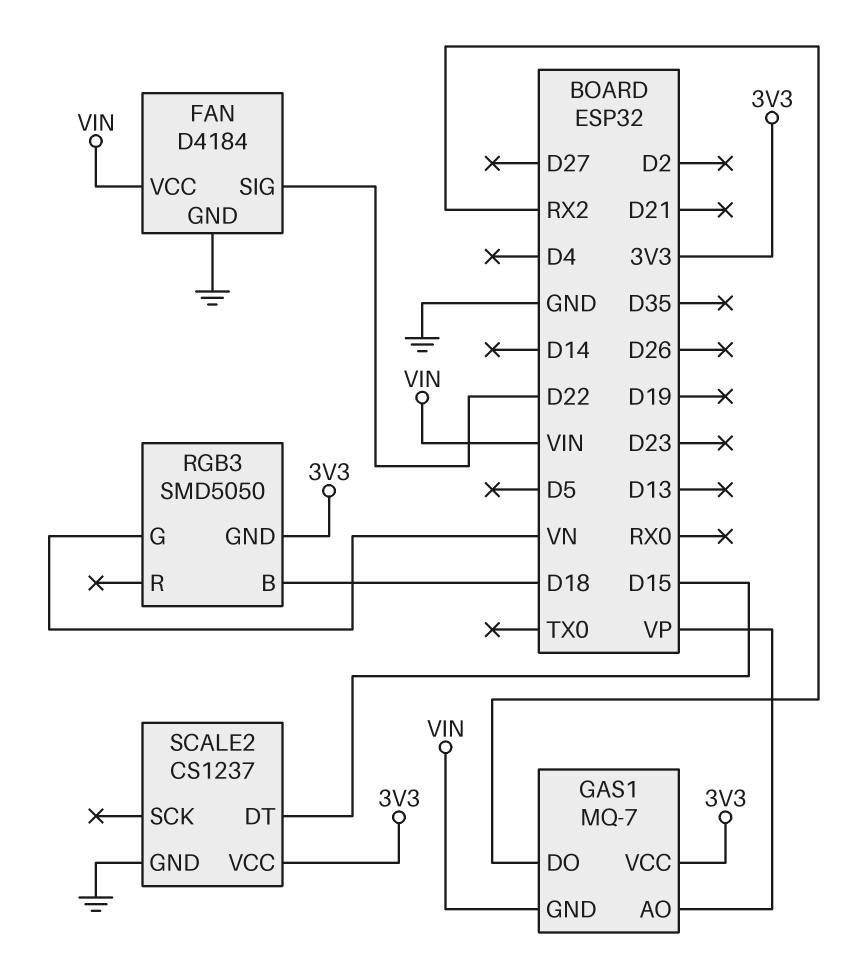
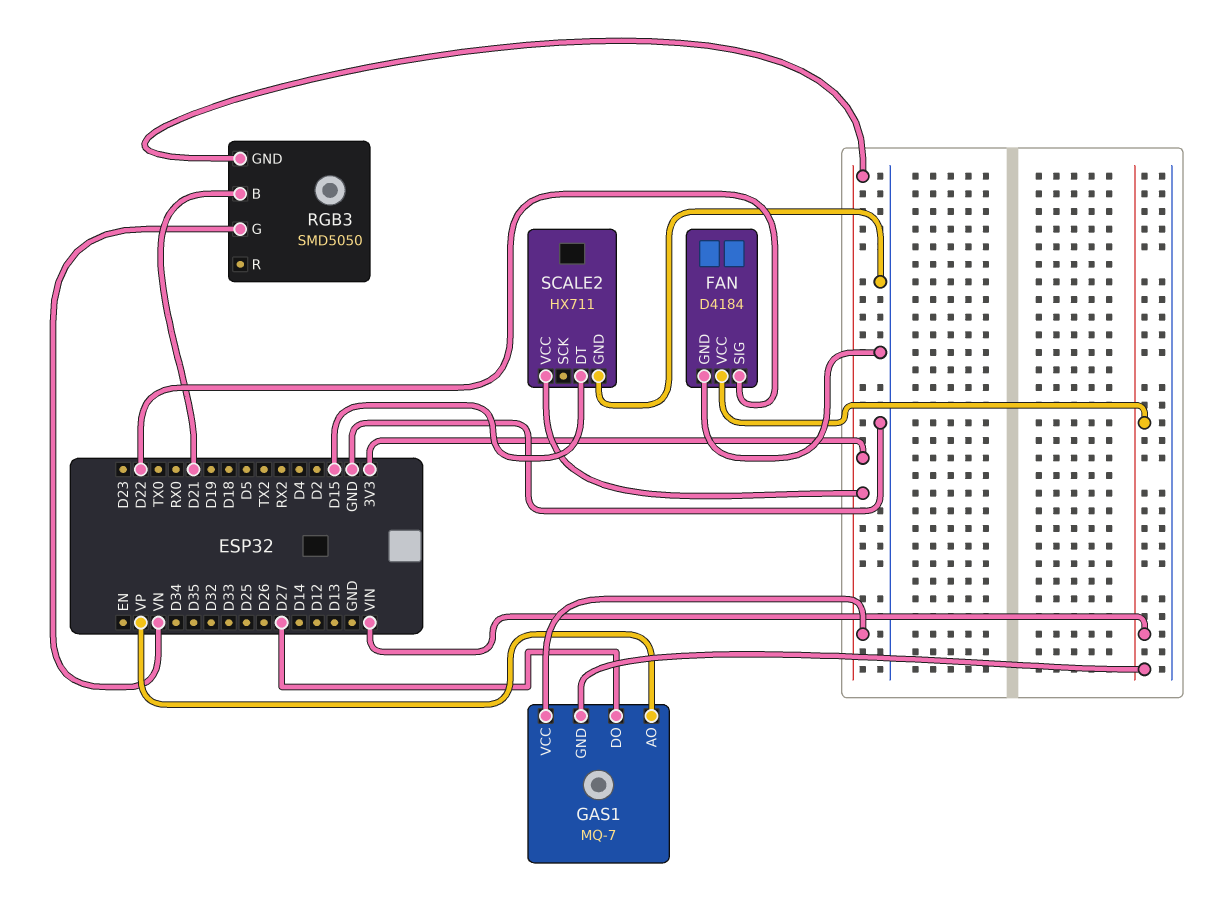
GAS1 pin DO: RX2 -> D27
RGB3 pin B: D18 -> D21
SCALE2: CS1237 -> HX711

